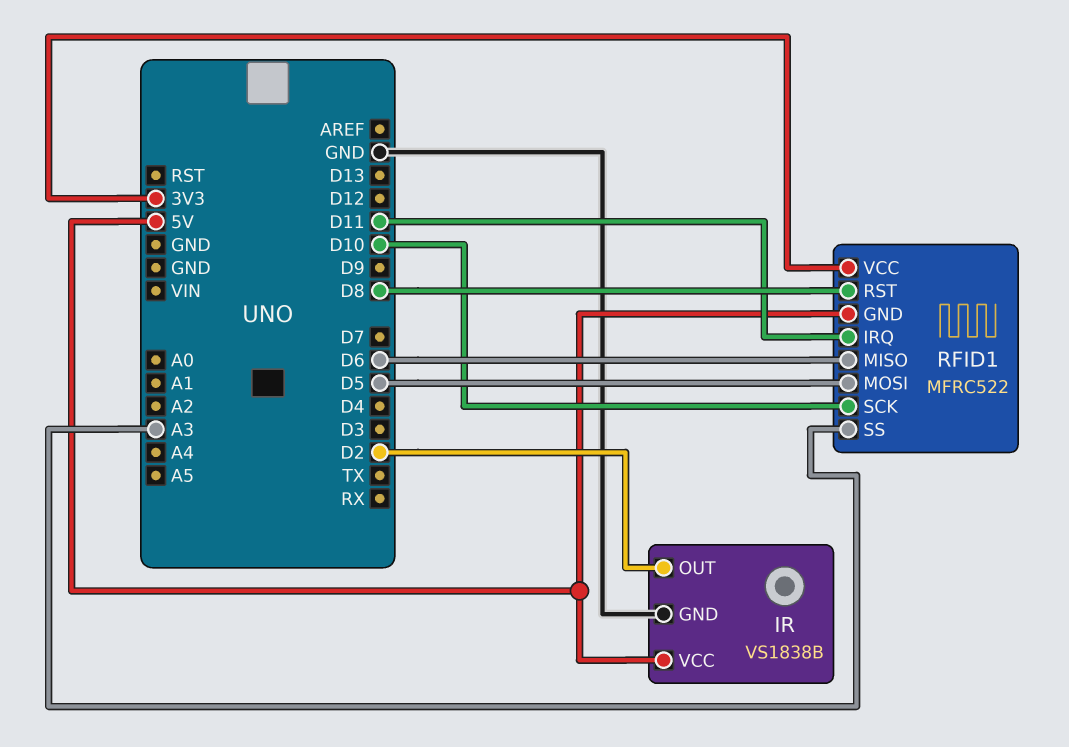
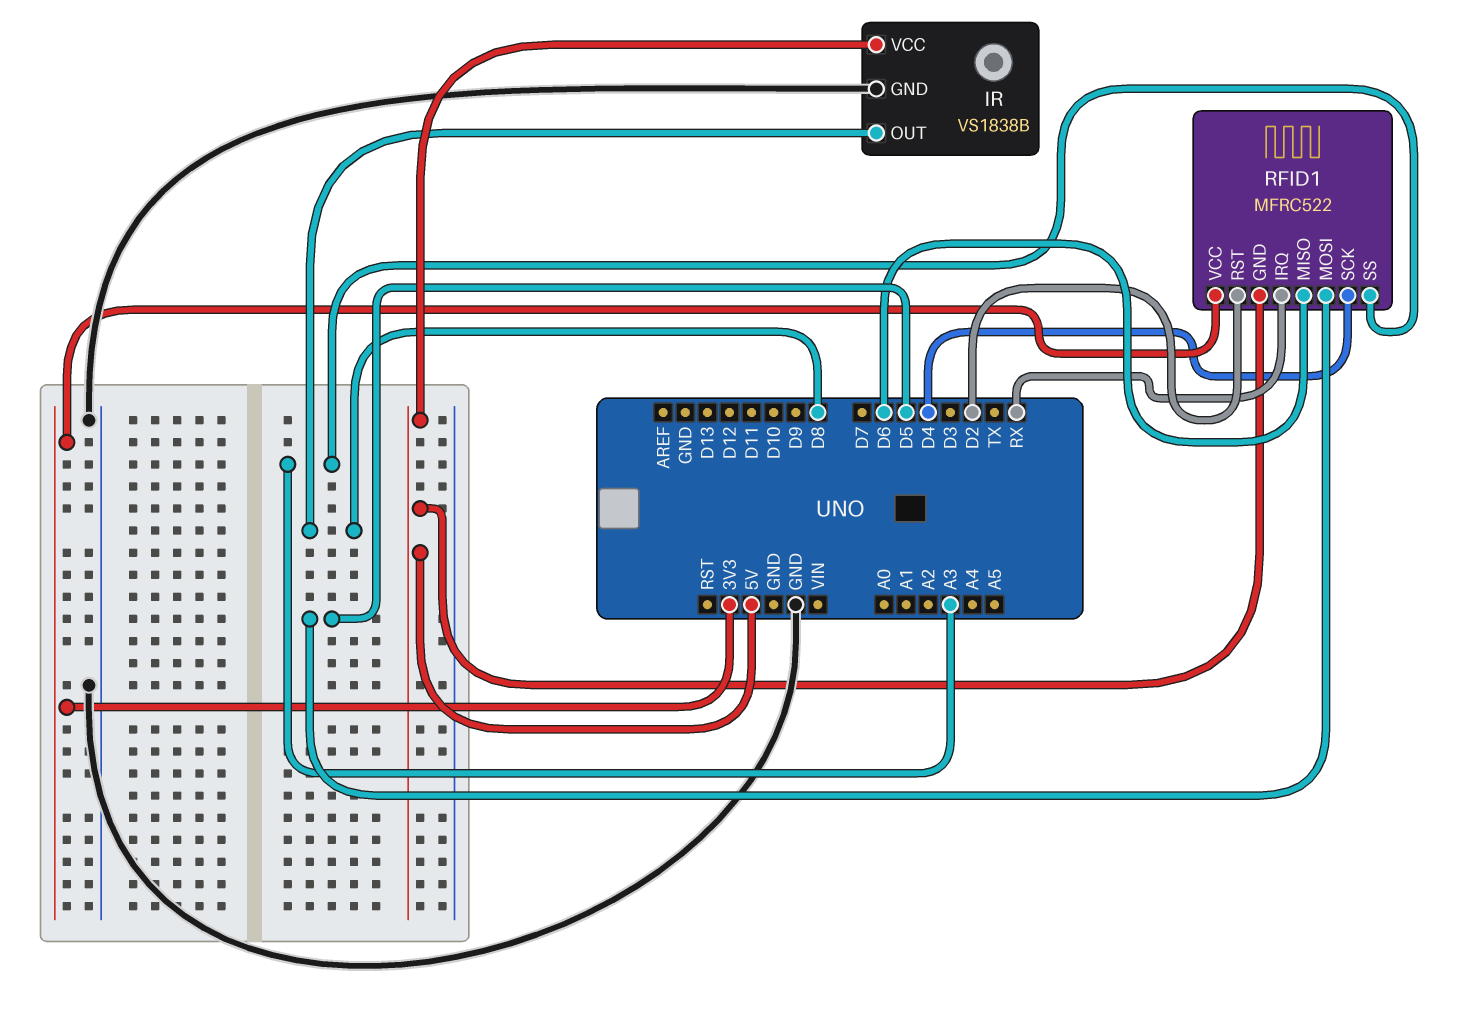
IR pin OUT: D2 -> D8
RFID1 pin IRQ: D11 -> RX
RFID1 pin RST: D8 -> D2
RFID1 pin SCK: D10 -> D4

